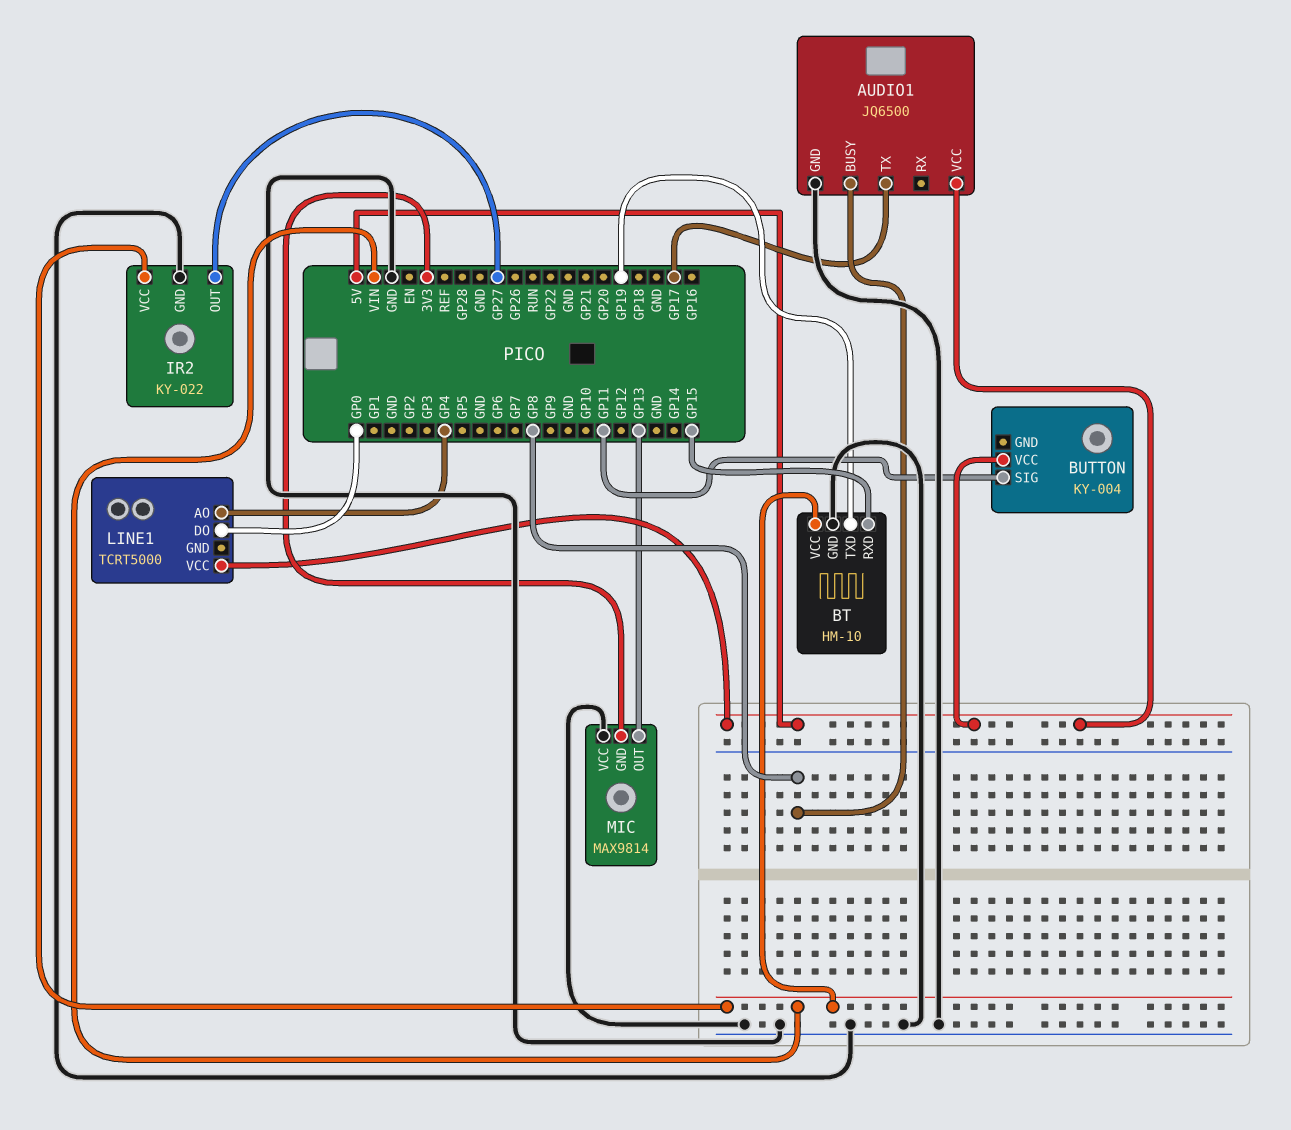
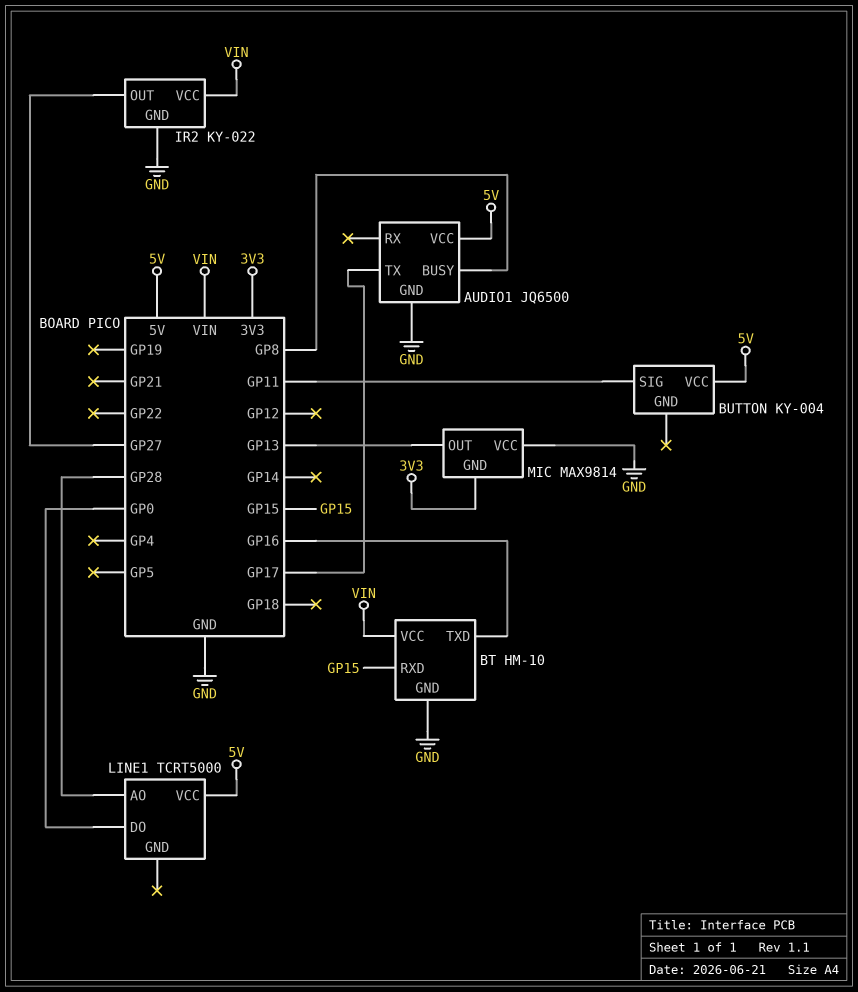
BT pin TXD: GP19 -> GP16
LINE1 pin AO: GP4 -> GP28

